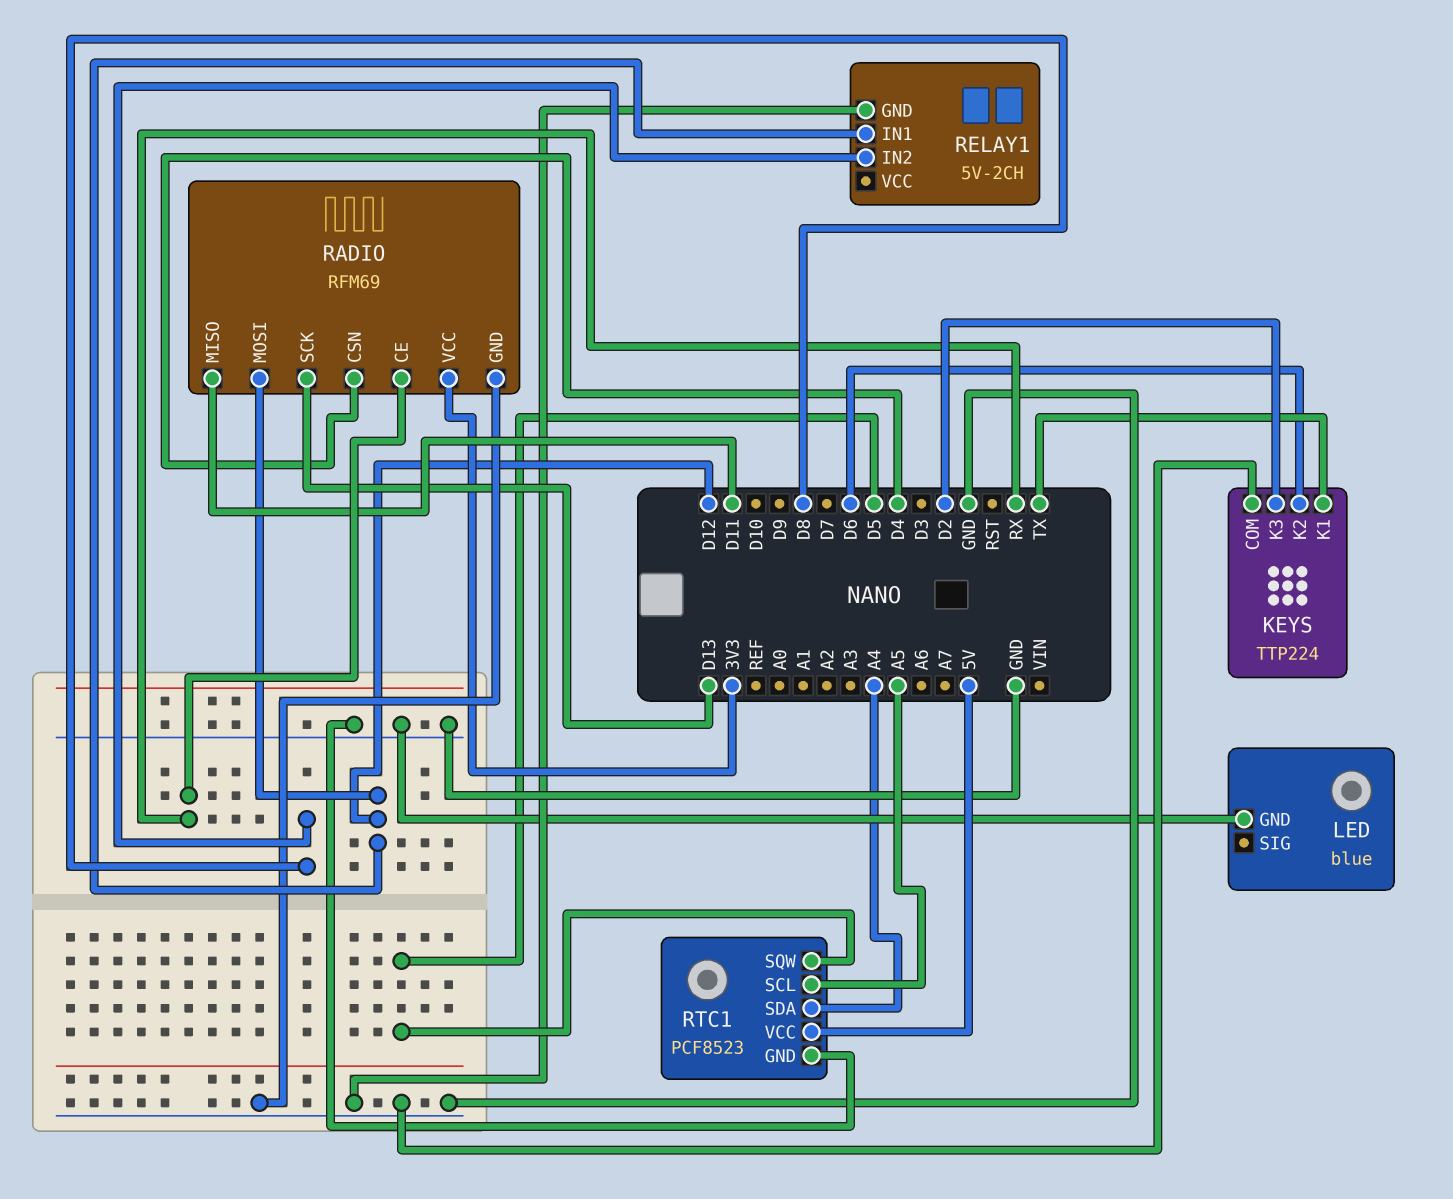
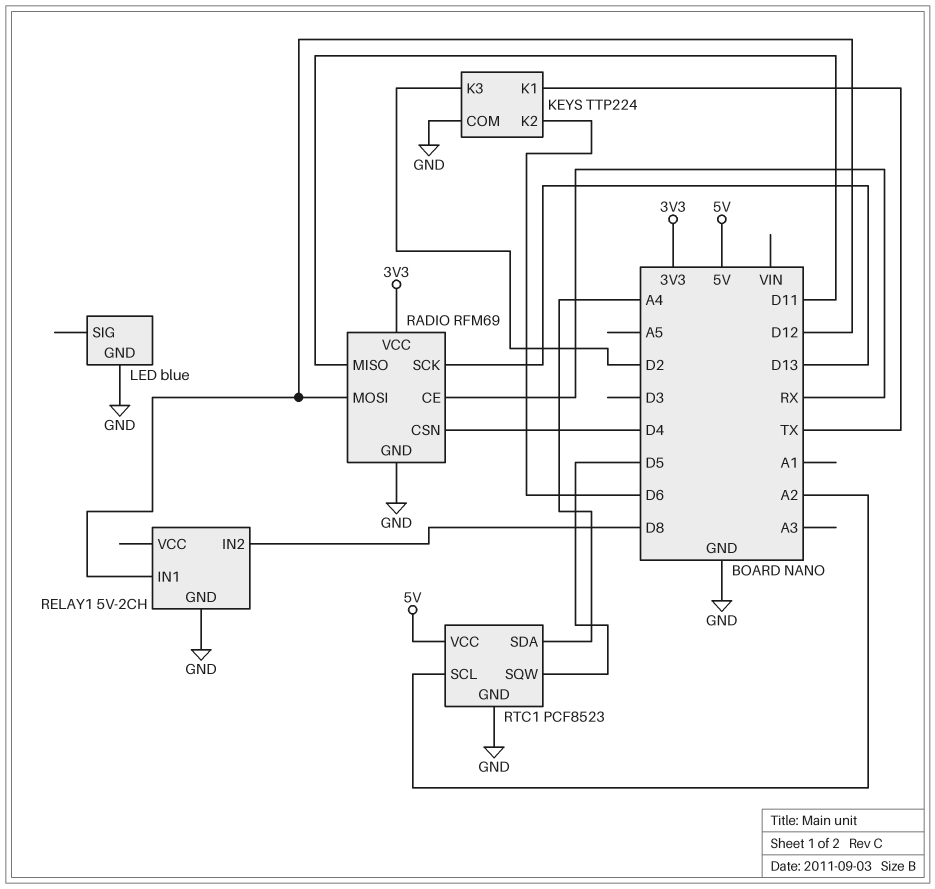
RTC1 pin SCL: A5 -> A2

